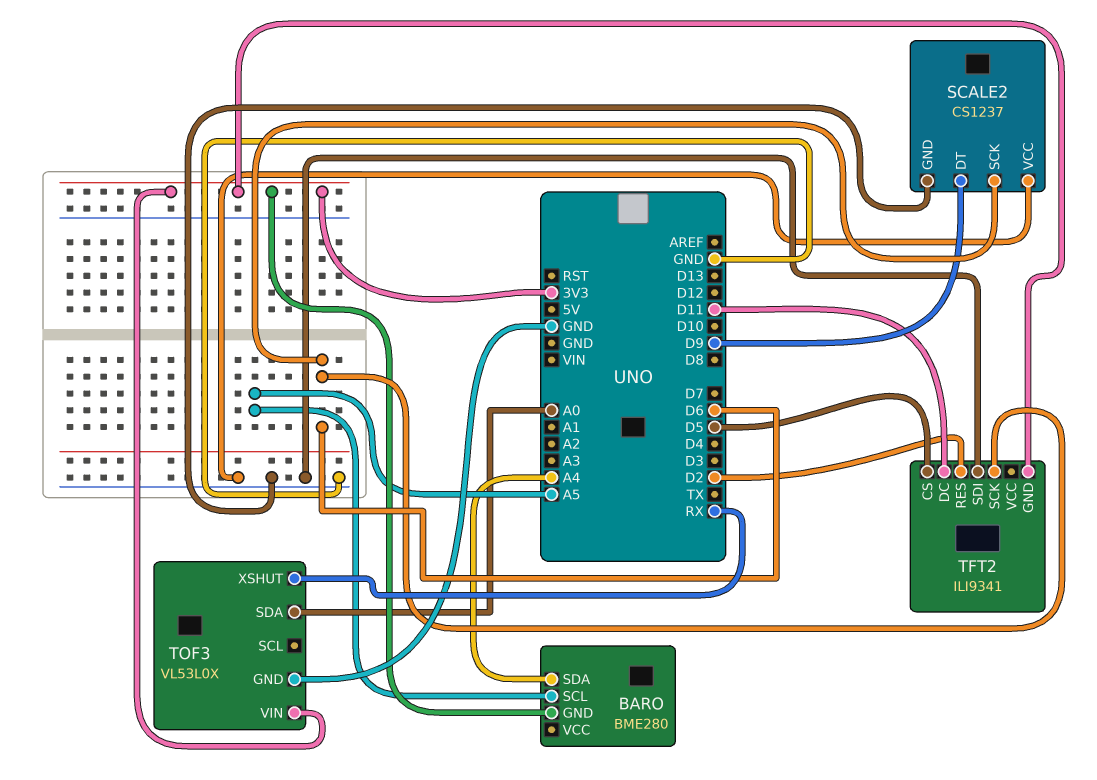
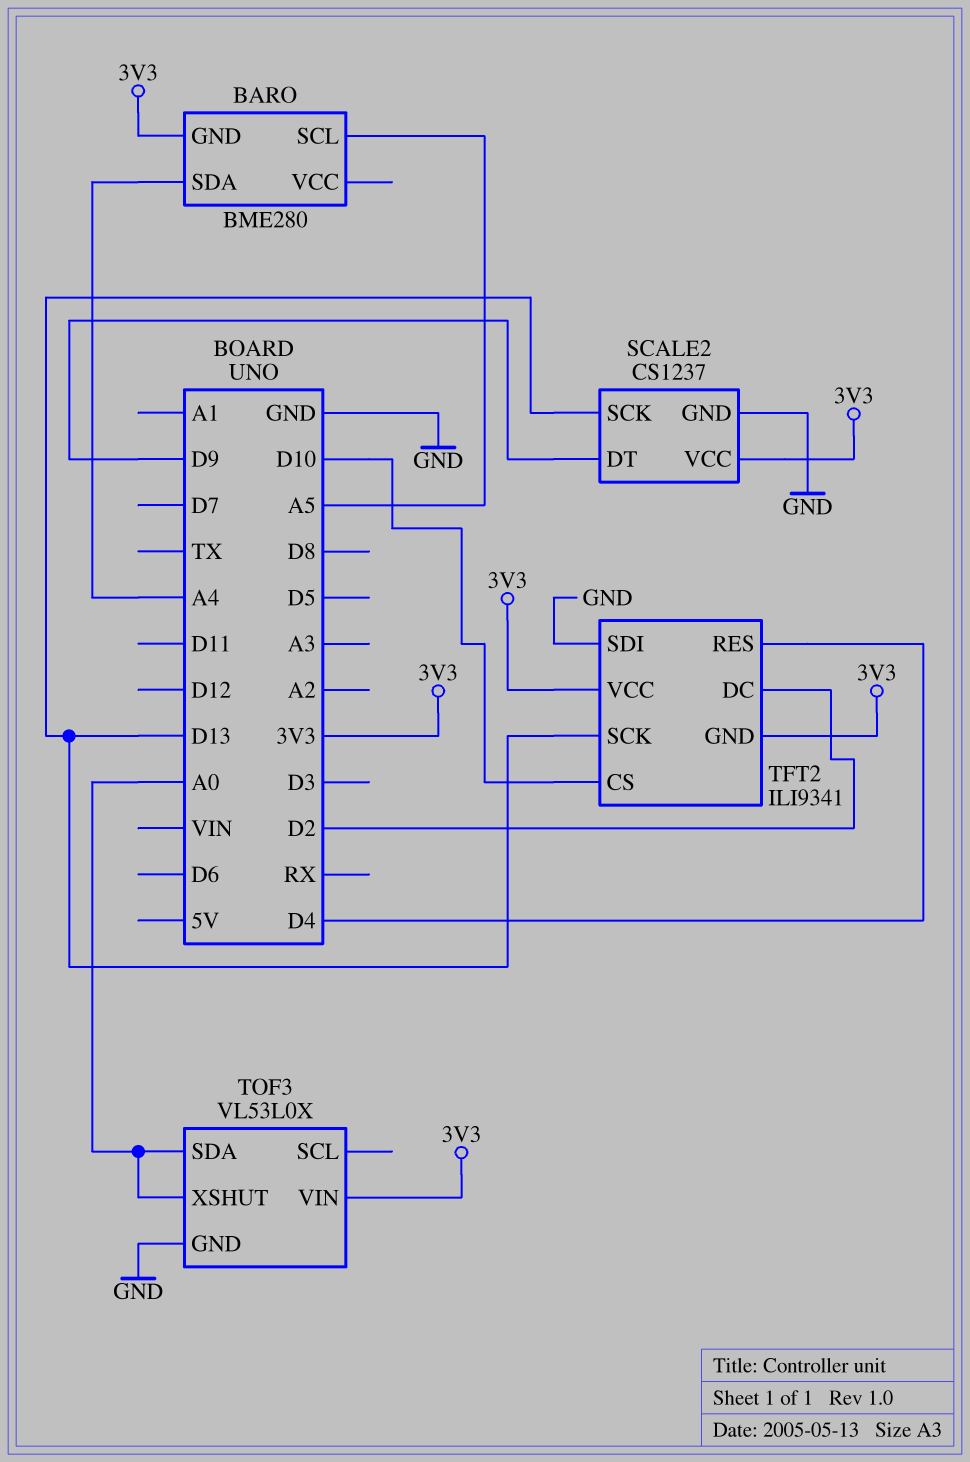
SCALE2 pin SCK: D6 -> D13
SCALE2 pin VCC: GND -> 3V3
TFT2 pin CS: D5 -> D10
TFT2 pin DC: D11 -> D2
TFT2 pin RES: D2 -> D4
TFT2 pin SCK: D6 -> D13
TFT2 pin VCC: none -> 3V3
TOF3 pin XSHUT: RX -> A0

